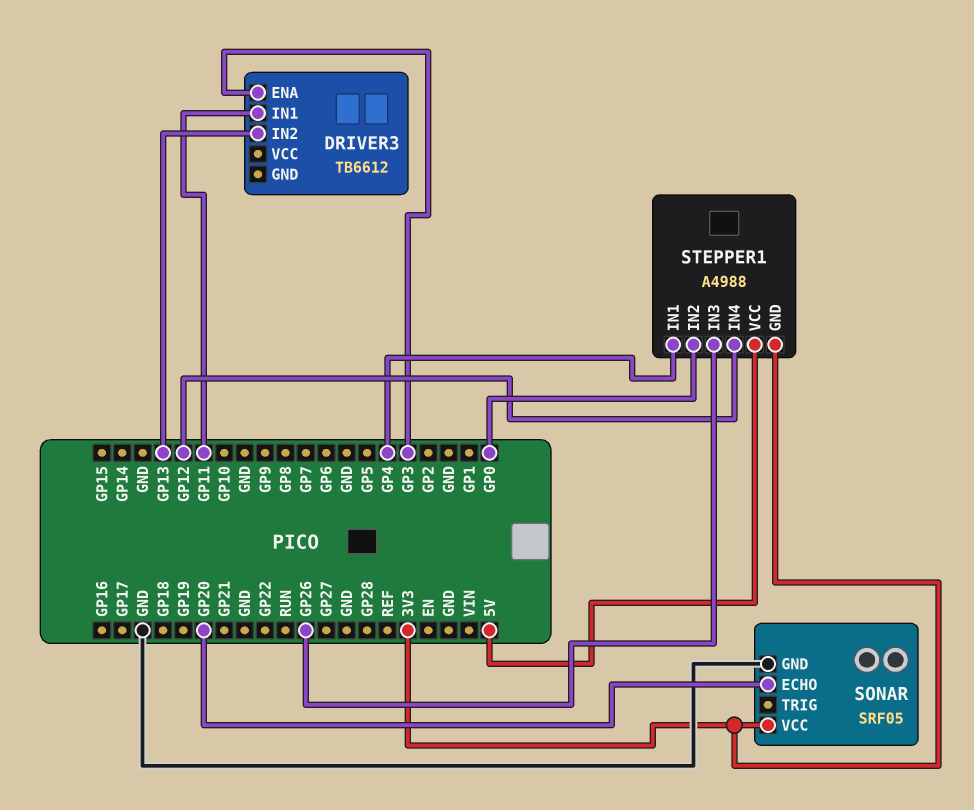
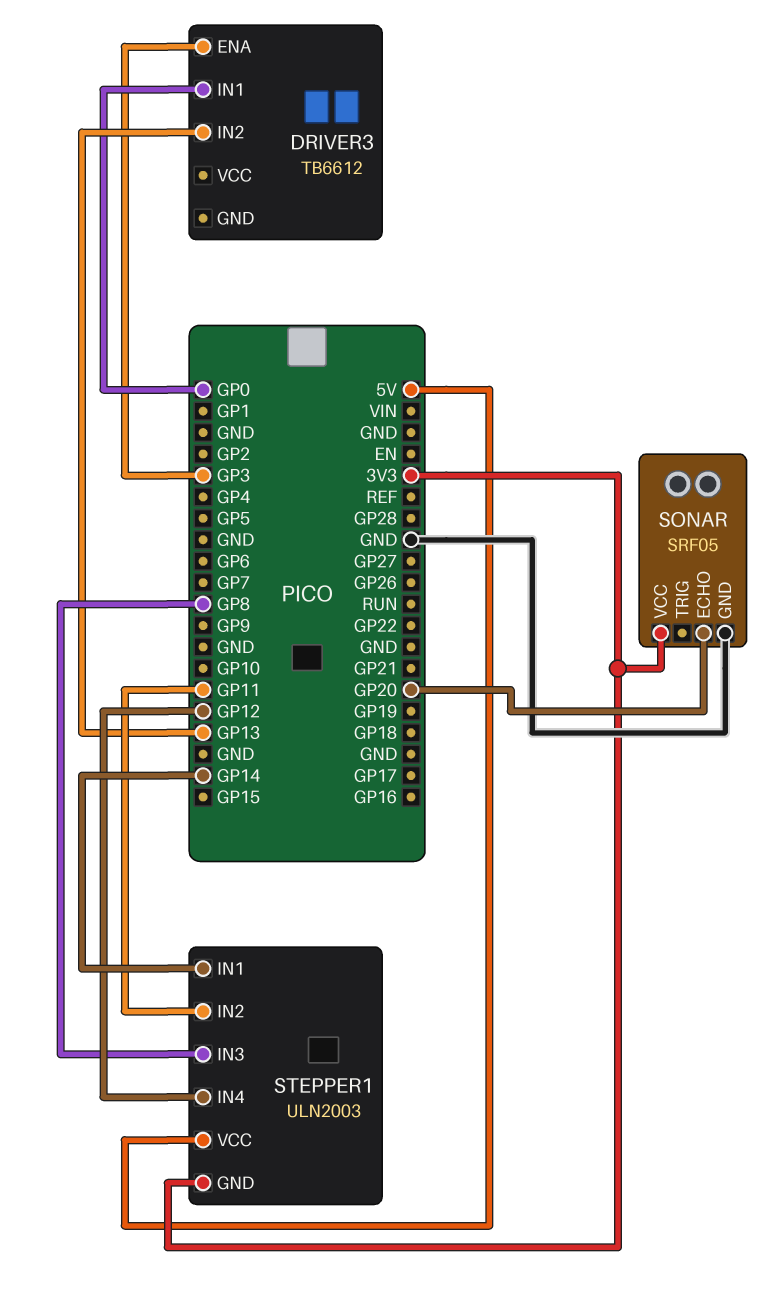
DRIVER3 pin IN1: GP11 -> GP0
STEPPER1: A4988 -> ULN2003
STEPPER1 pin IN1: GP4 -> GP14
STEPPER1 pin IN2: GP0 -> GP11
STEPPER1 pin IN3: GP26 -> GP8

